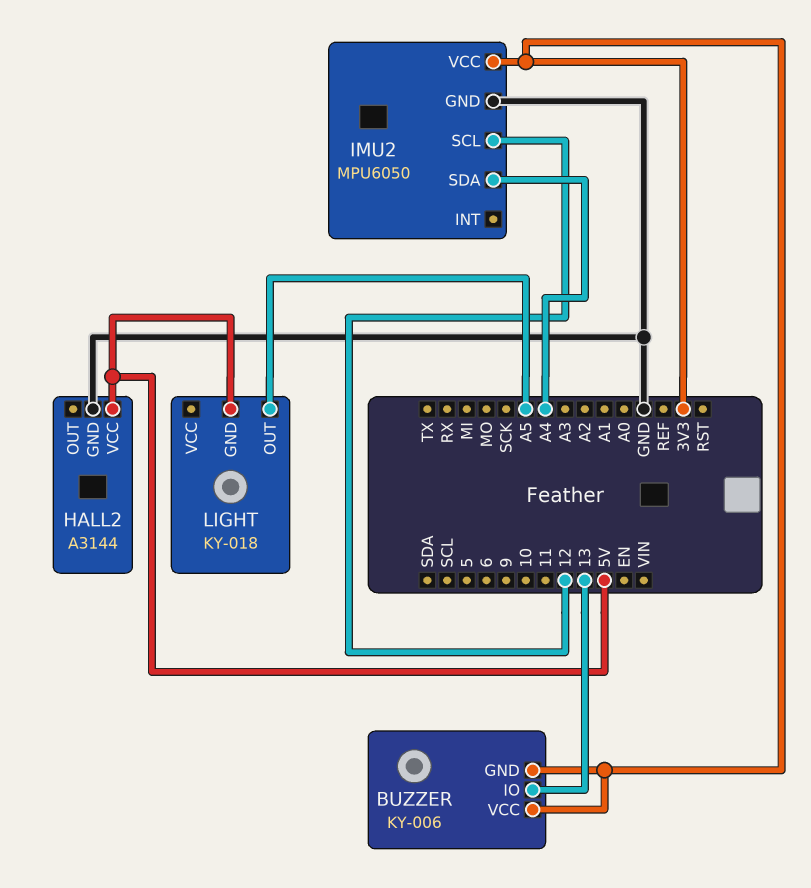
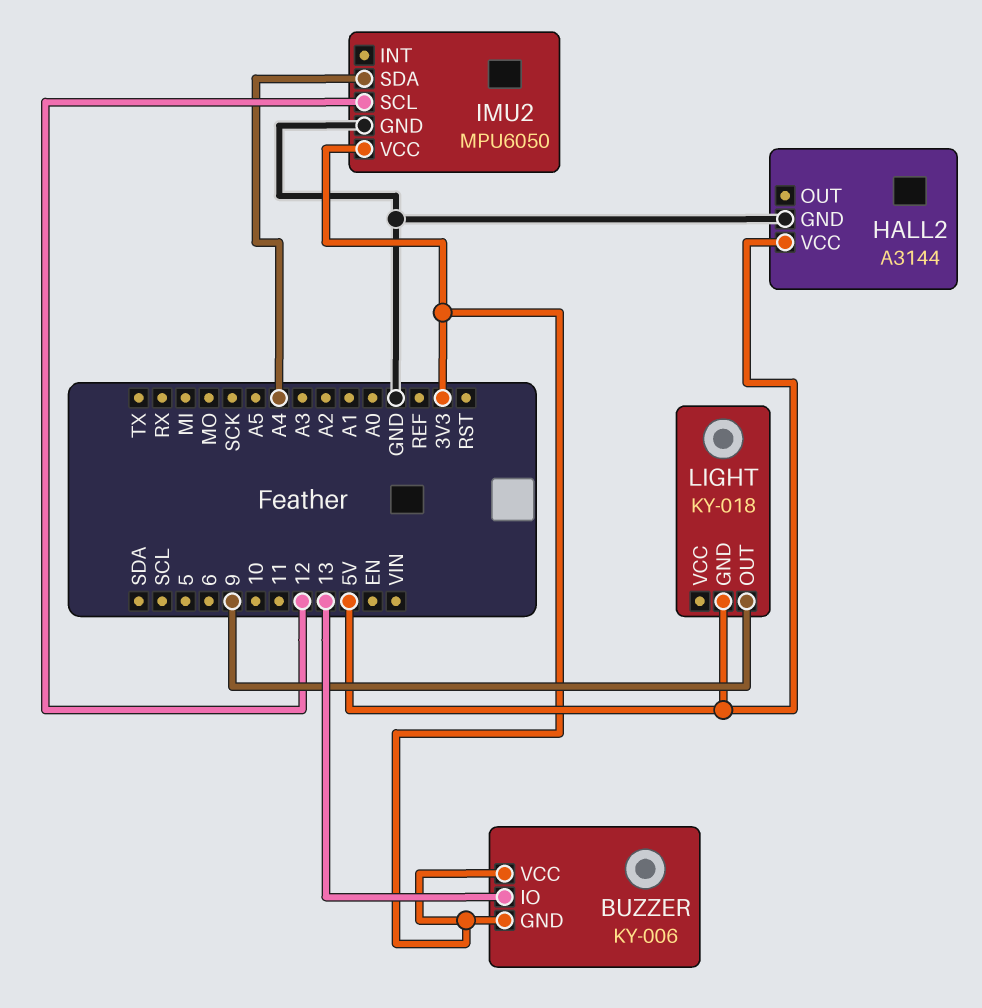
LIGHT pin OUT: A5 -> 9

